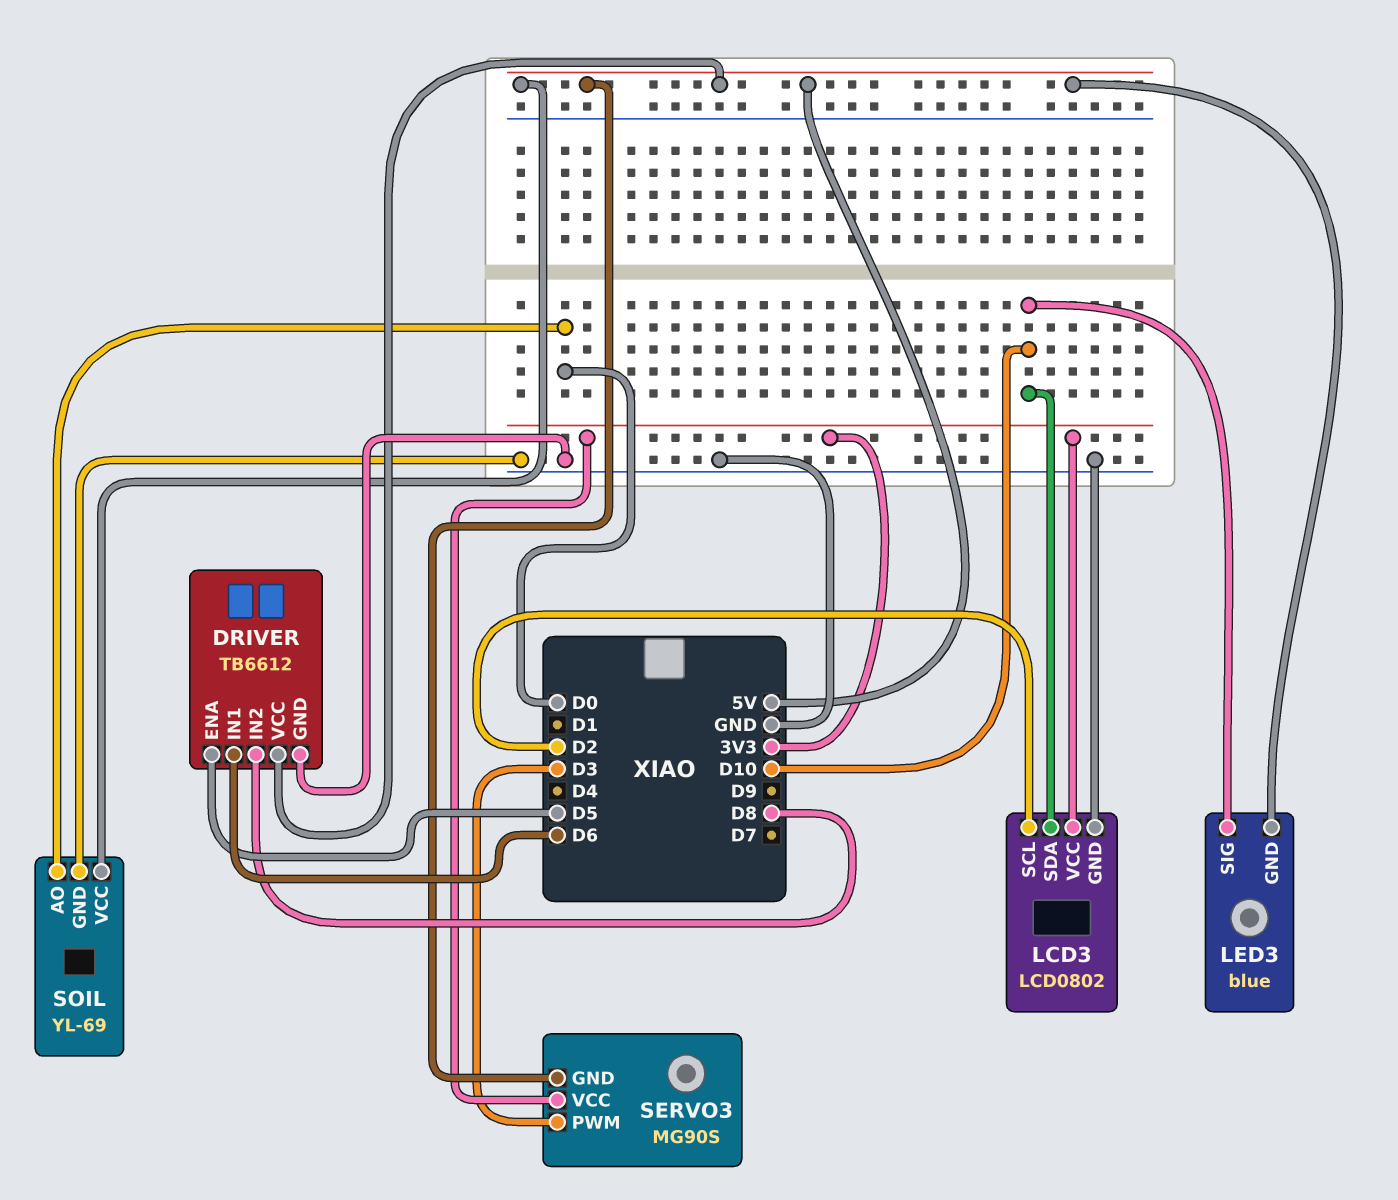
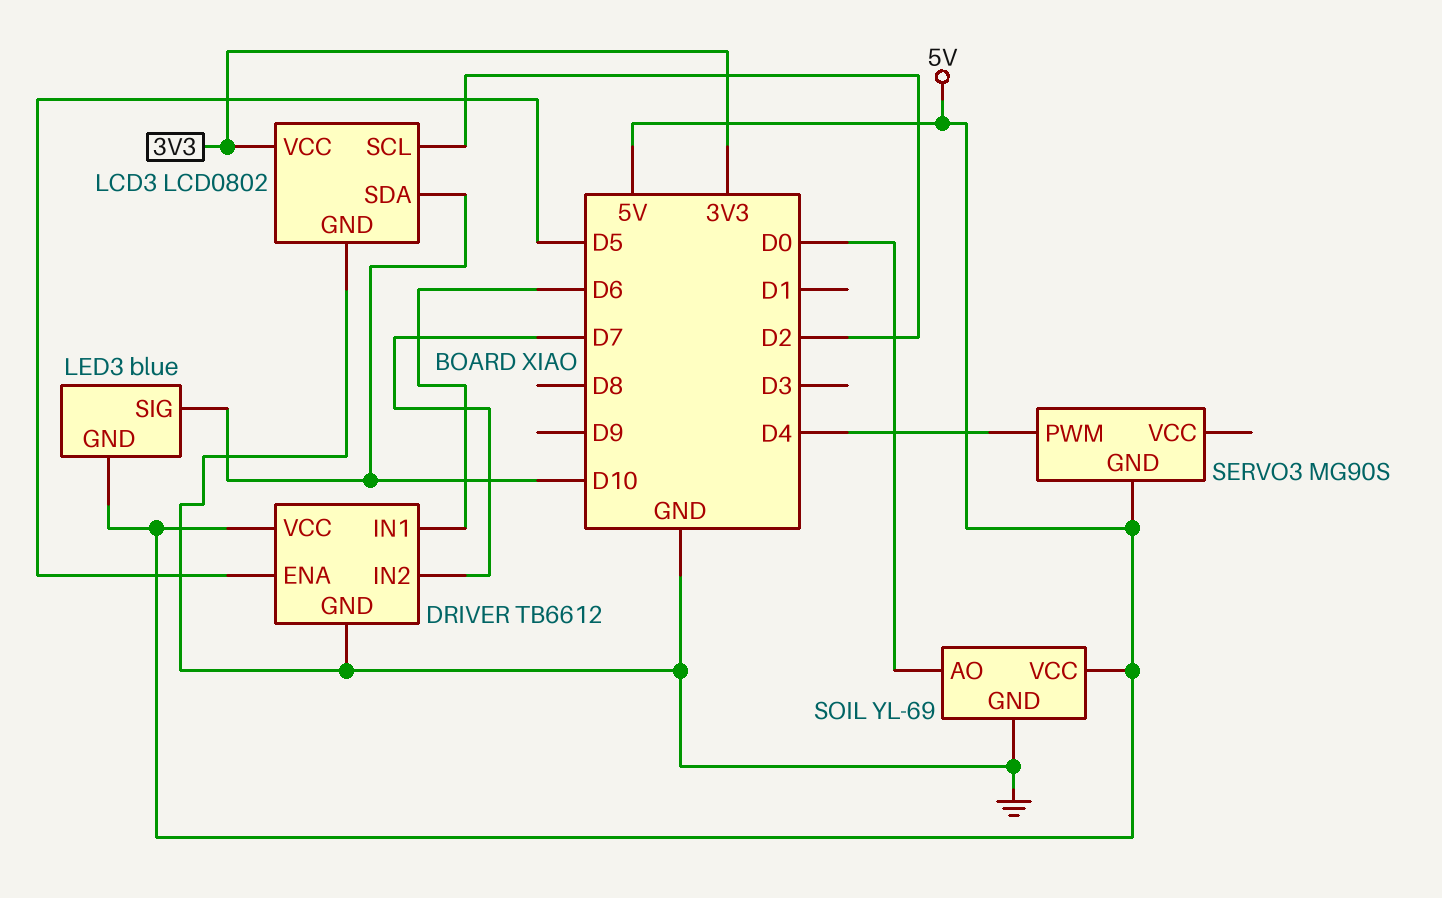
DRIVER pin IN2: D8 -> D7
SERVO3 pin PWM: D3 -> D4
SERVO3 pin VCC: 3V3 -> none

